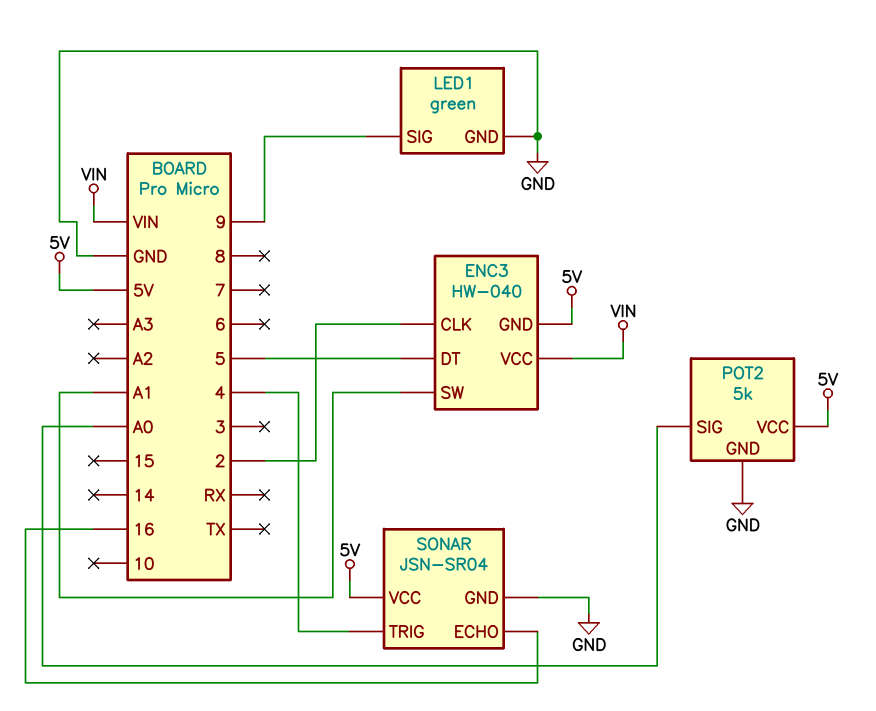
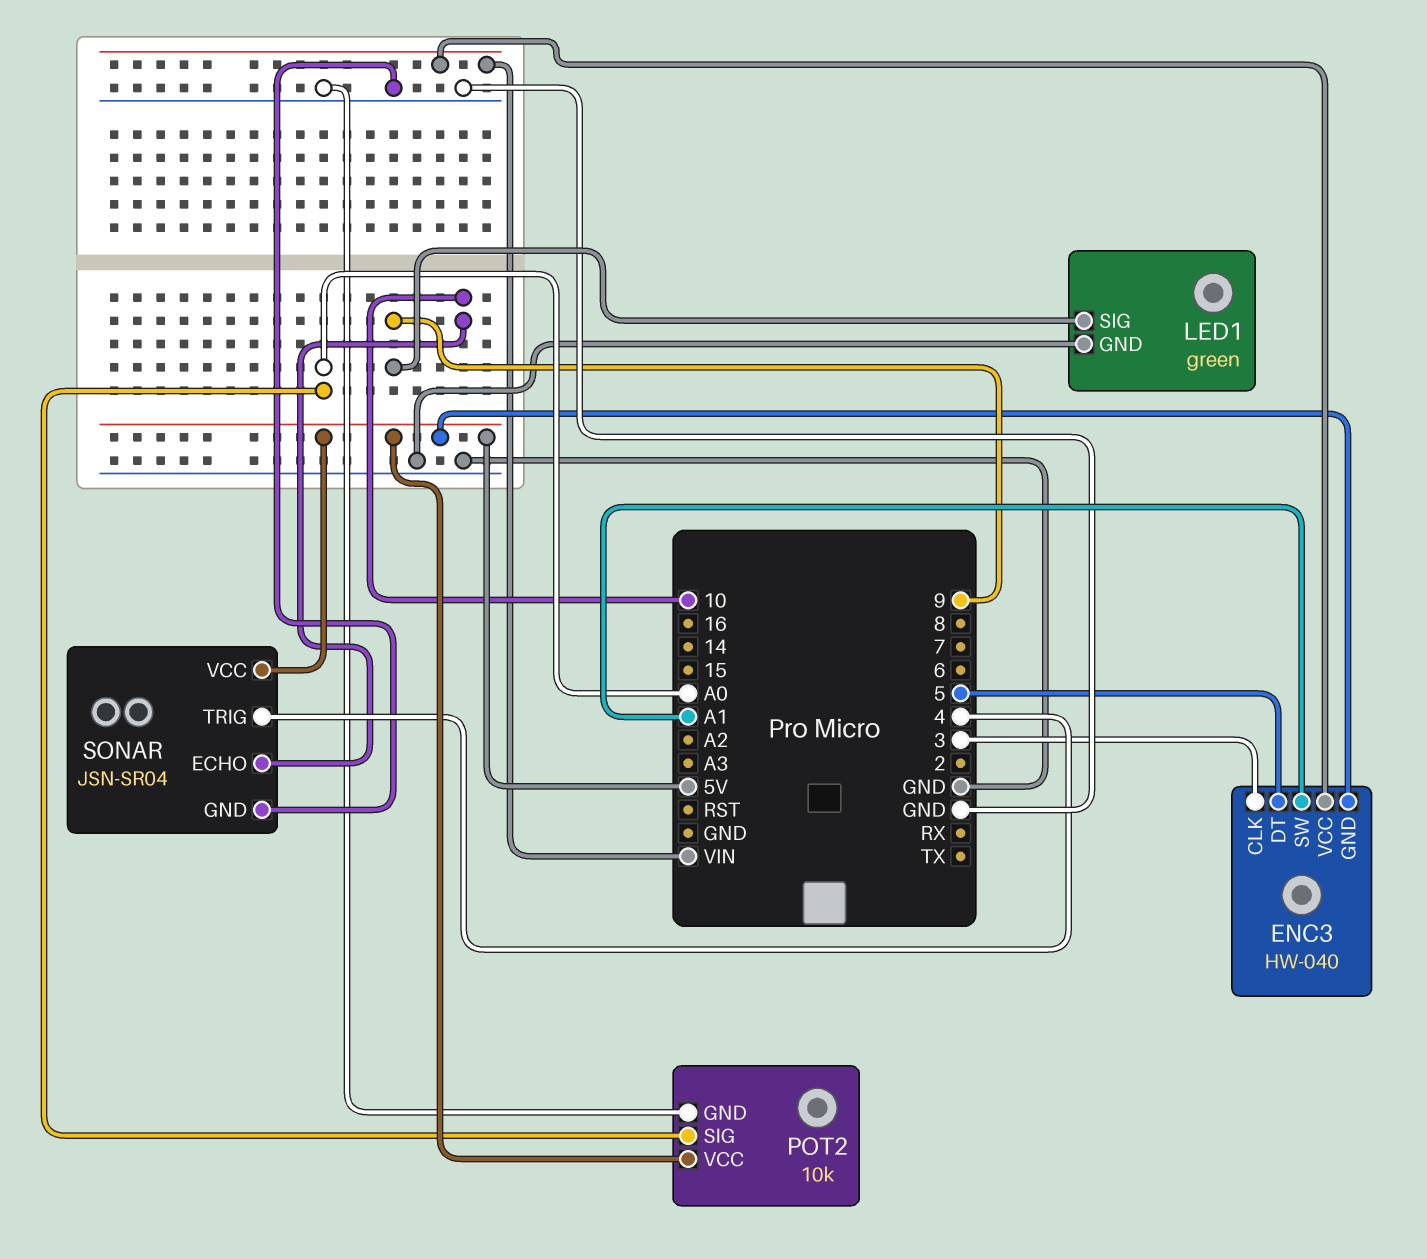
ENC3 pin CLK: 2 -> 3
POT2: 5k -> 10k
SONAR pin ECHO: 16 -> 10

